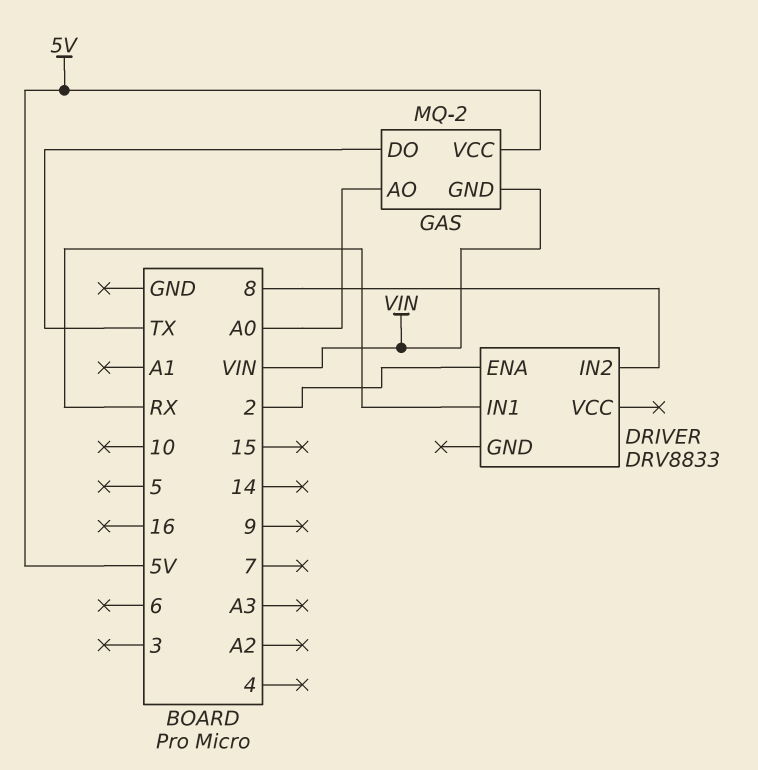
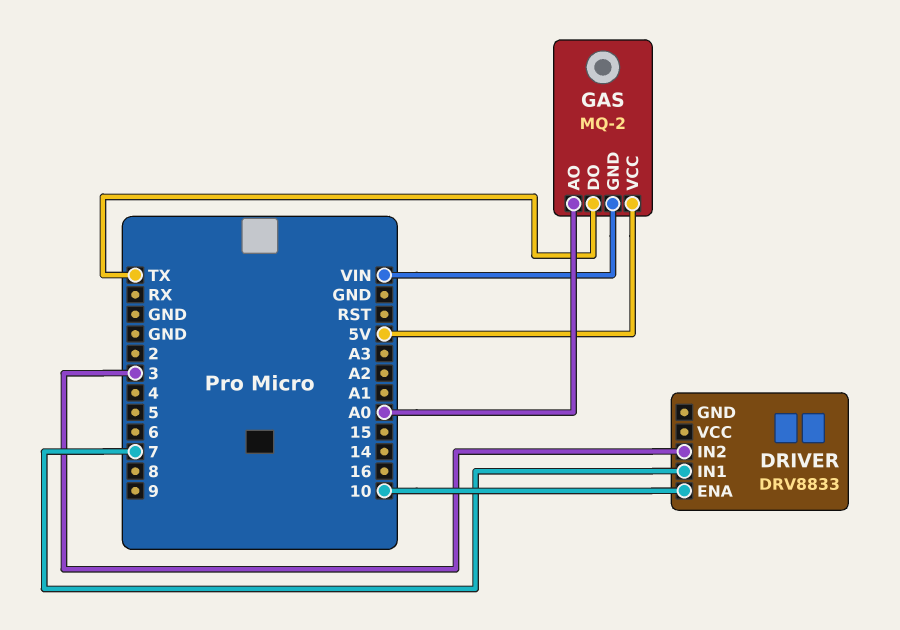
DRIVER pin ENA: 2 -> 10
DRIVER pin IN1: RX -> 7
DRIVER pin IN2: 8 -> 3

